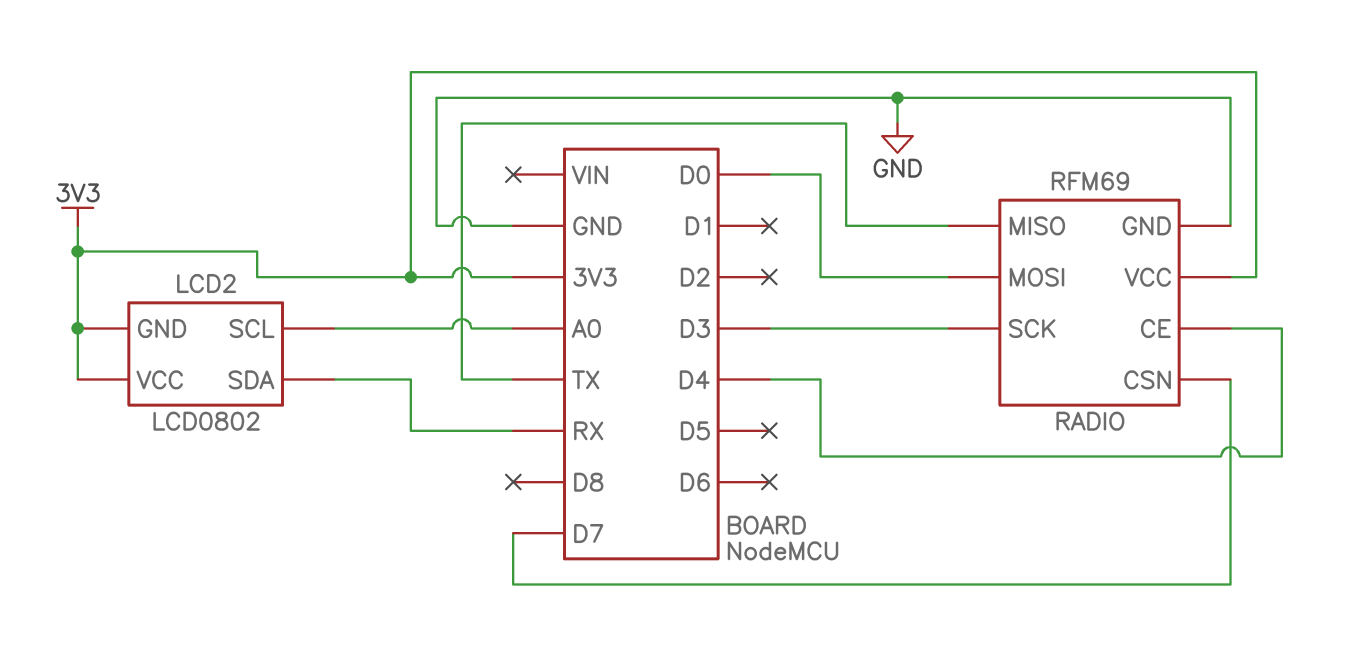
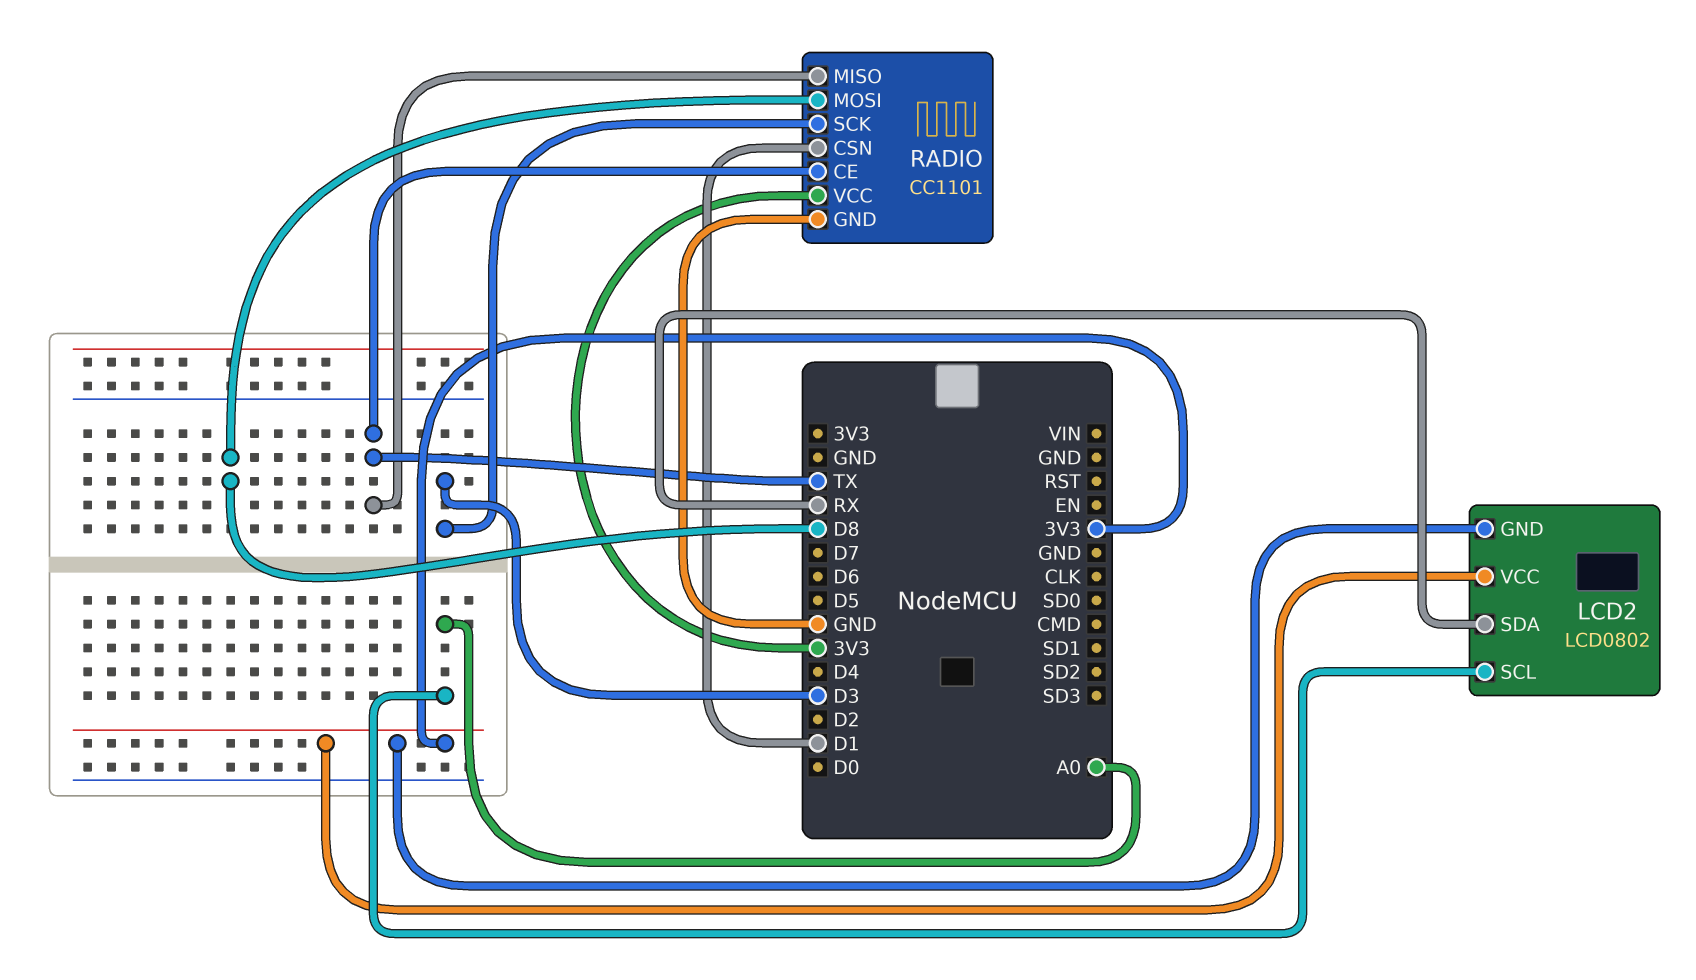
RADIO: RFM69 -> CC1101
RADIO pin CE: D4 -> TX
RADIO pin CSN: D7 -> D1
RADIO pin MOSI: D0 -> D8

